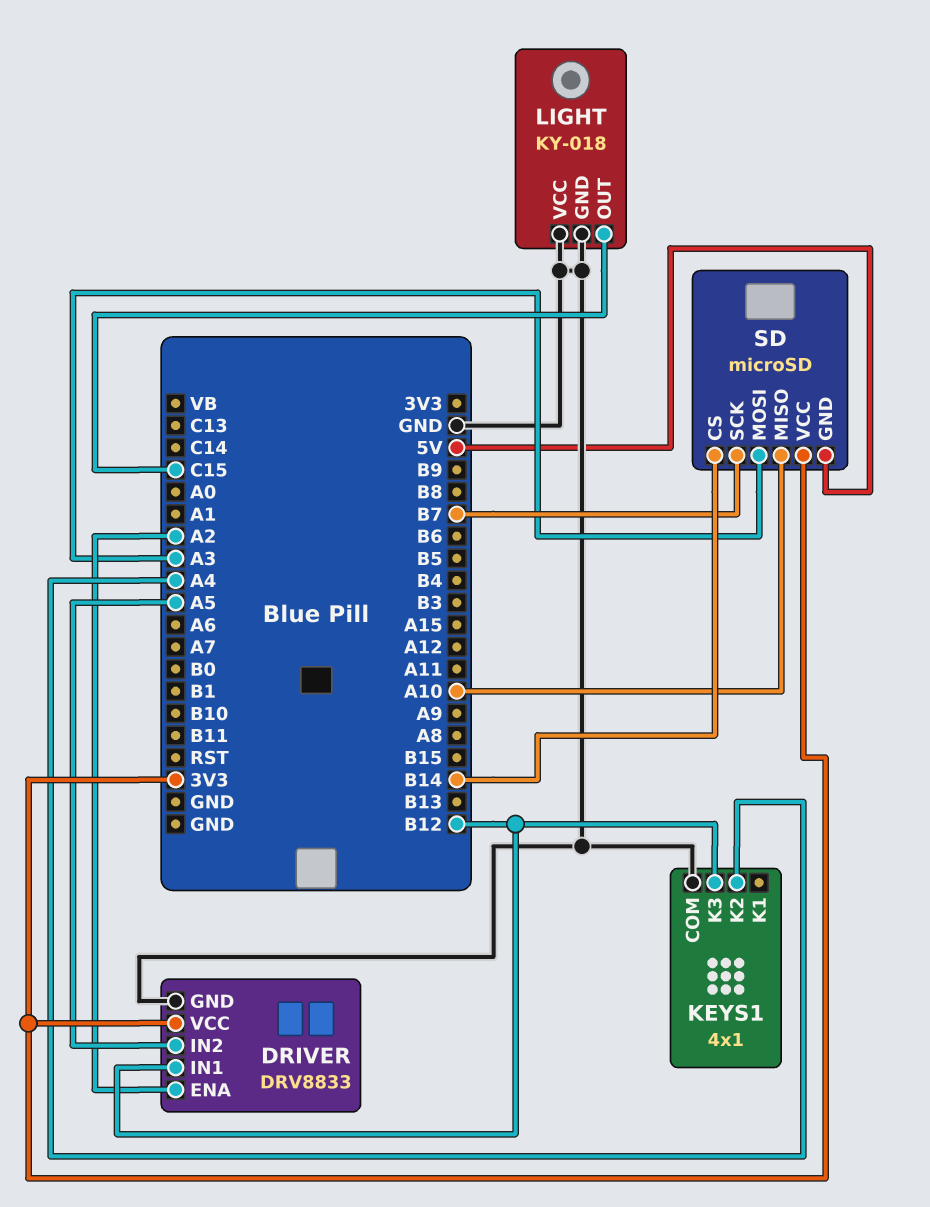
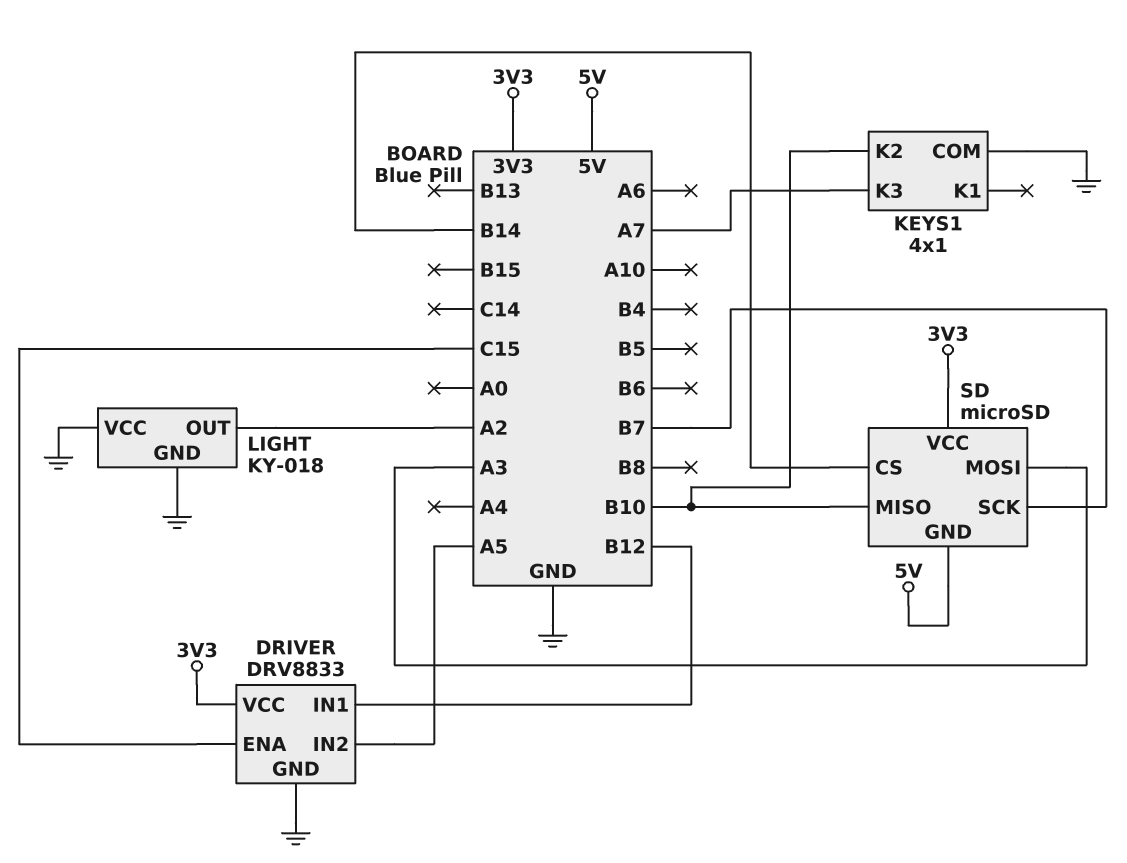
DRIVER pin ENA: A2 -> C15
KEYS1 pin K2: A4 -> B10
KEYS1 pin K3: B12 -> A7
LIGHT pin OUT: C15 -> A2
SD pin MISO: A10 -> B10

